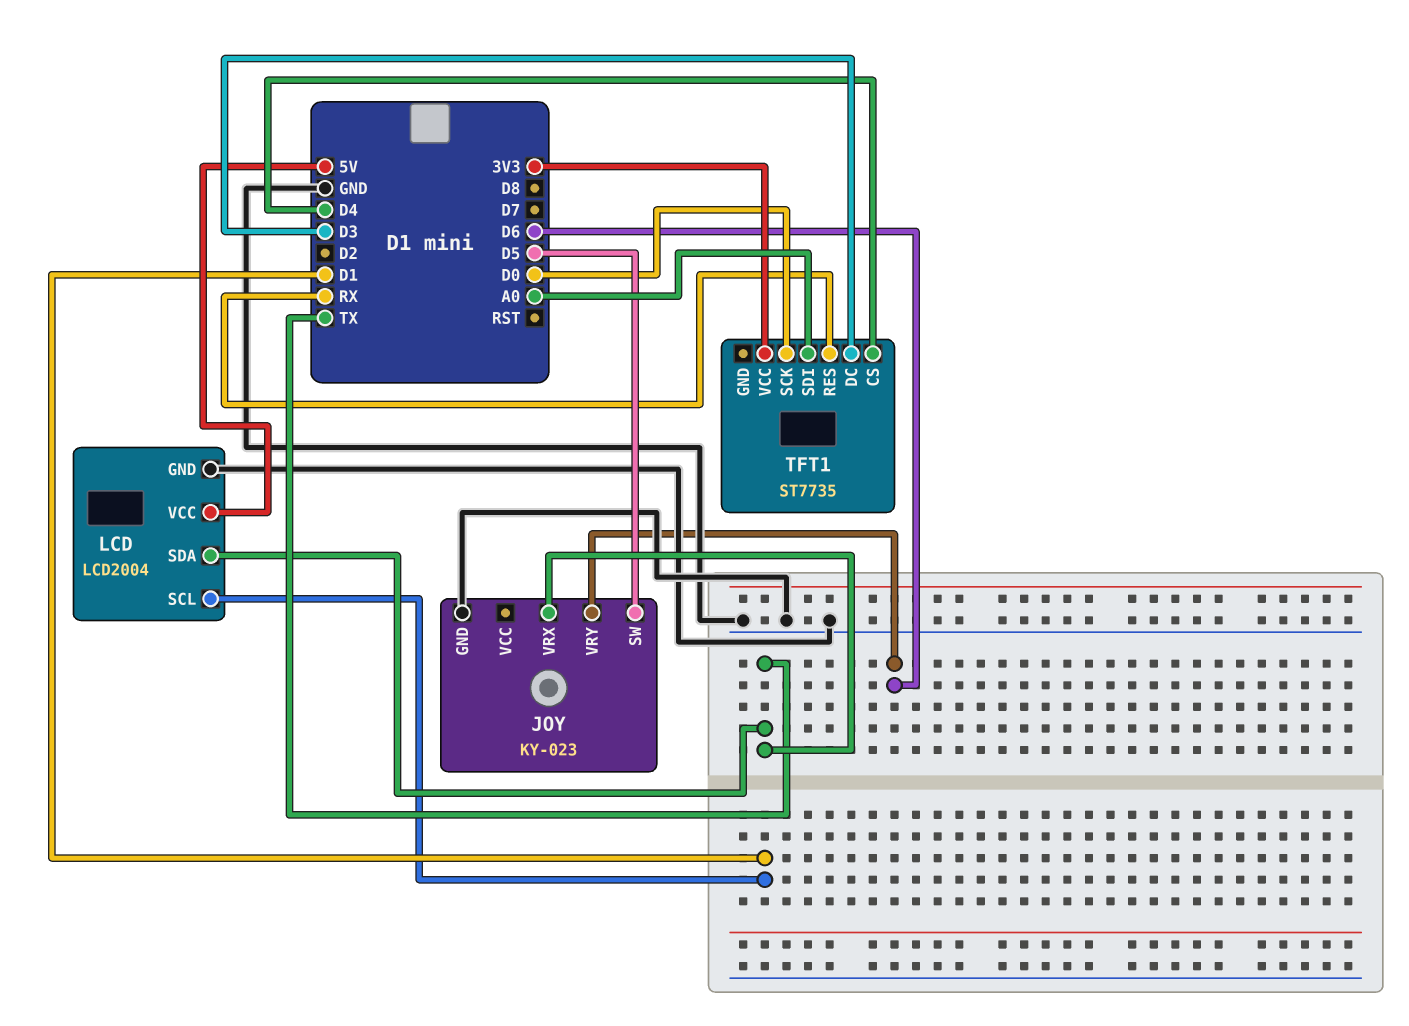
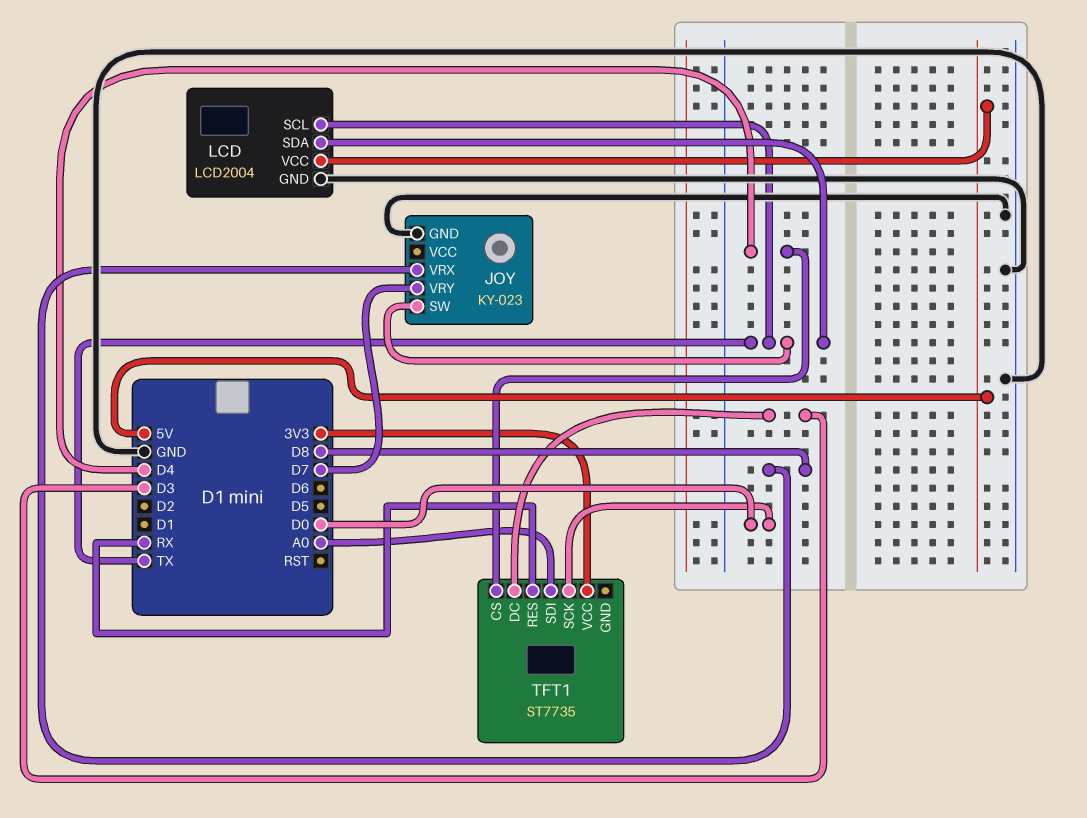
JOY pin SW: D5 -> TX
JOY pin VRX: TX -> D8
JOY pin VRY: D6 -> D7
LCD pin SCL: D1 -> TX

